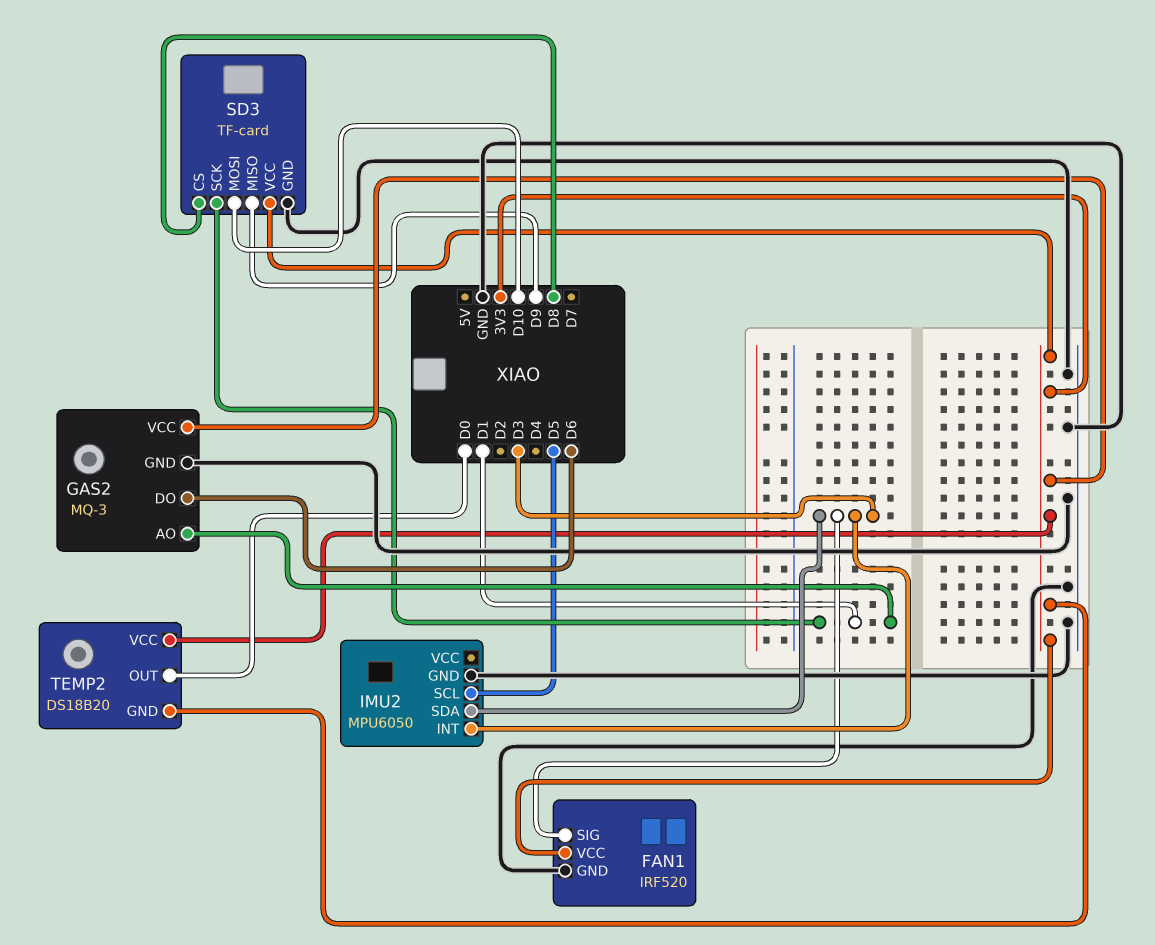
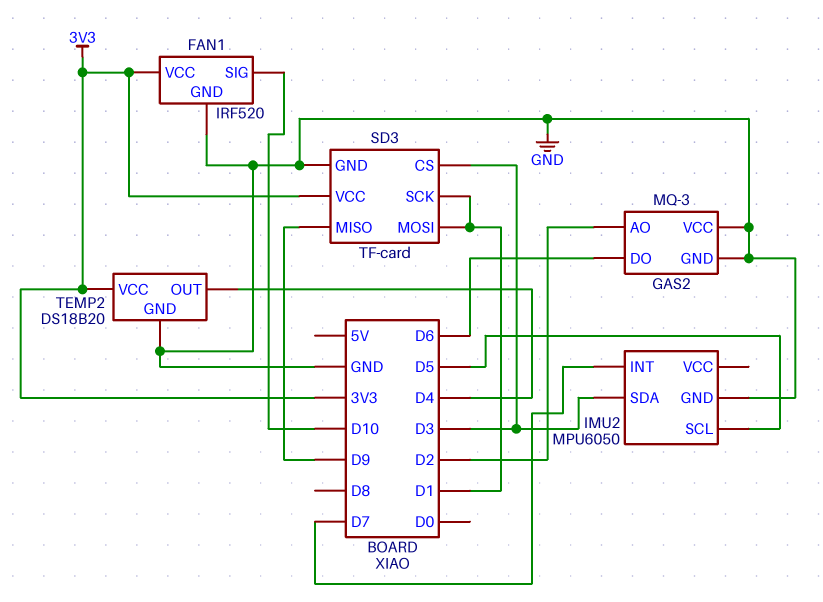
FAN1 pin SIG: D3 -> D10
GAS2 pin AO: D1 -> D2
GAS2 pin VCC: 3V3 -> GND
IMU2 pin INT: D3 -> D7
SD3 pin CS: D8 -> D3
SD3 pin MOSI: D10 -> D1
TEMP2 pin GND: 3V3 -> GND
TEMP2 pin OUT: D0 -> D4

